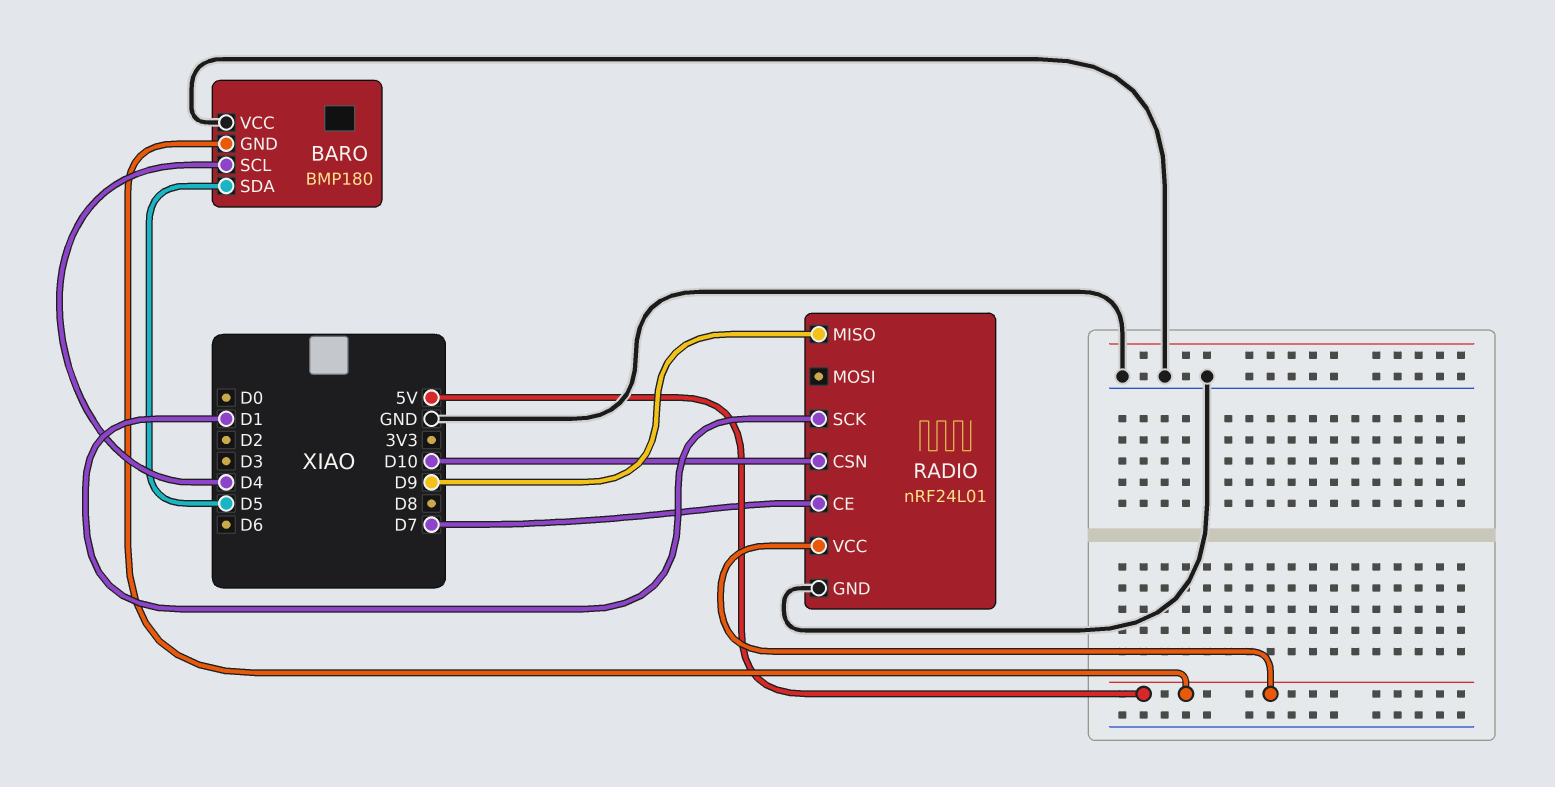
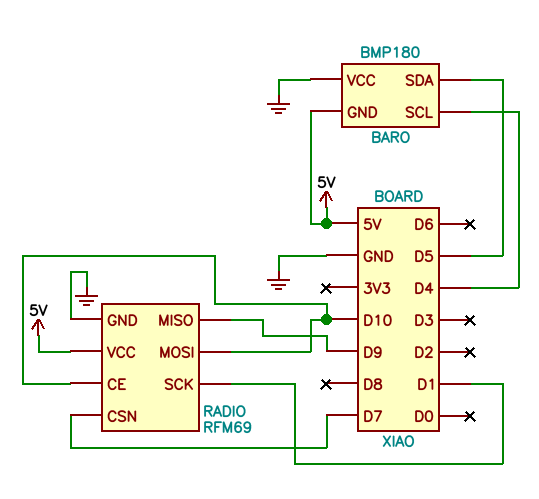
RADIO: nRF24L01 -> RFM69
RADIO pin CE: D7 -> D10
RADIO pin CSN: D10 -> D7
RADIO pin MOSI: none -> D10

